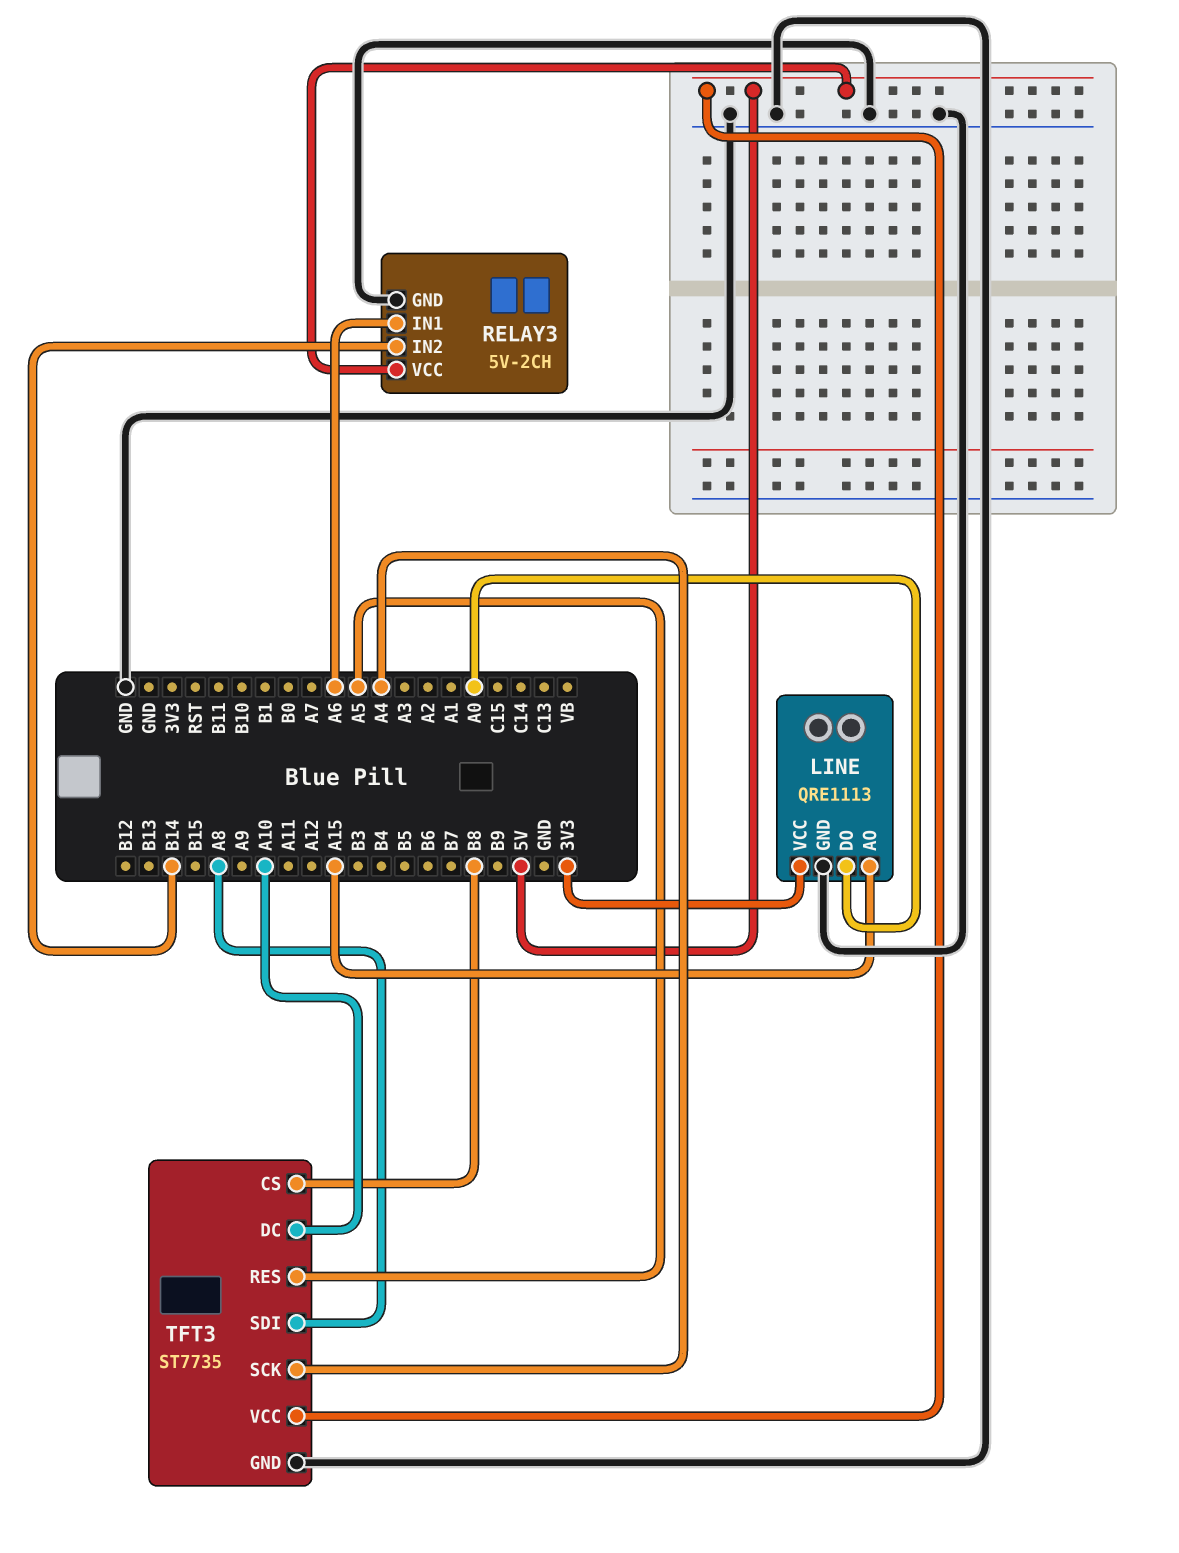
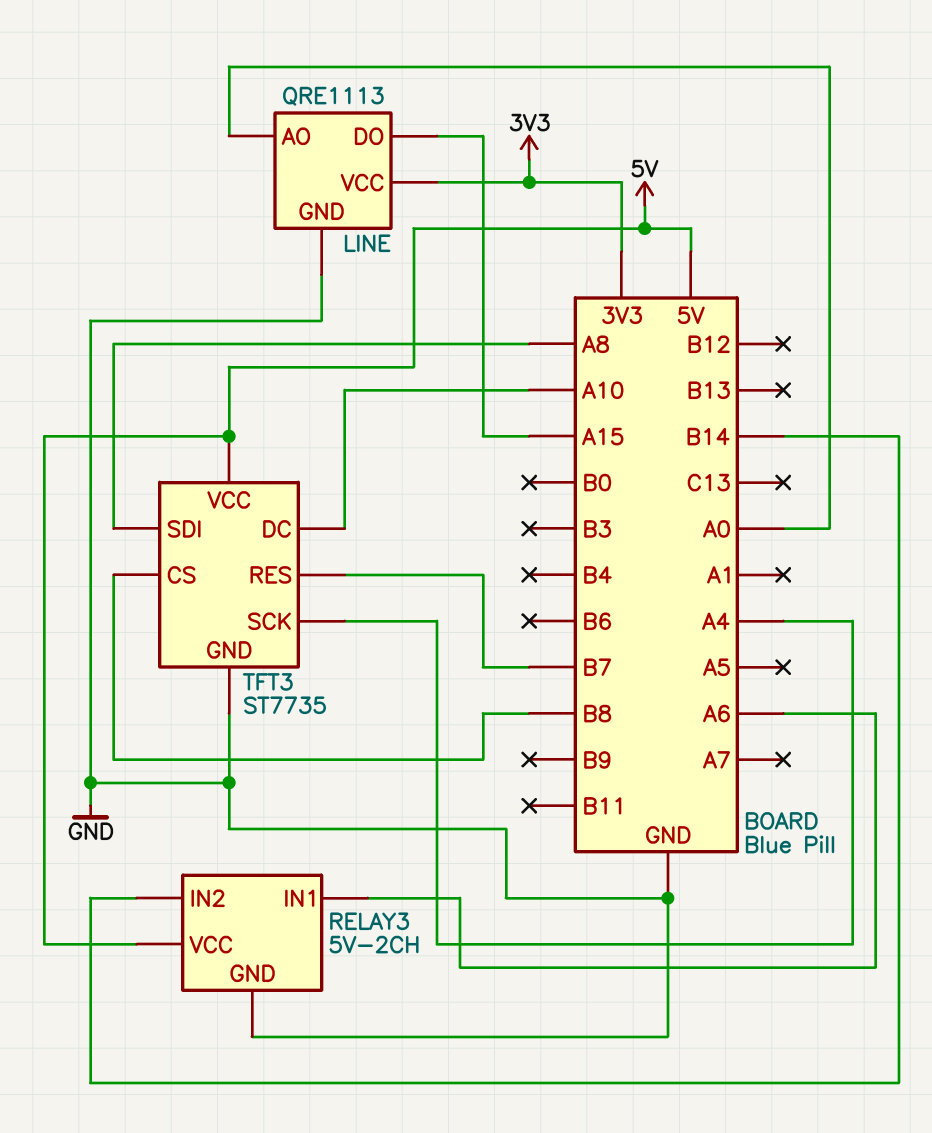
LINE pin AO: A15 -> A0
LINE pin DO: A0 -> A15
TFT3 pin RES: A5 -> B7

